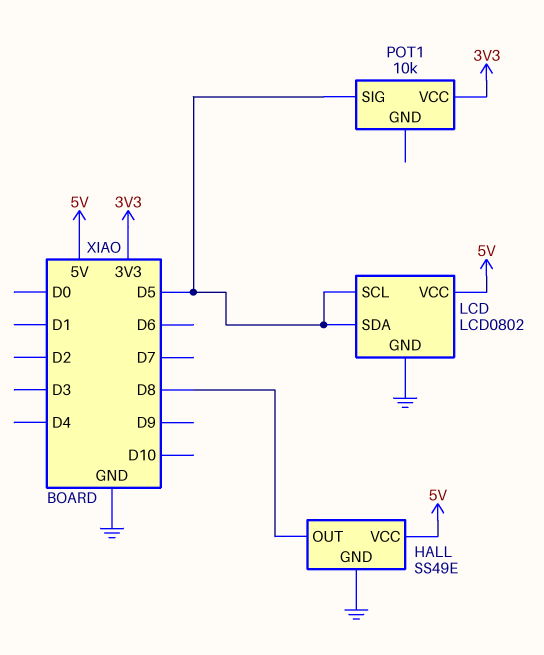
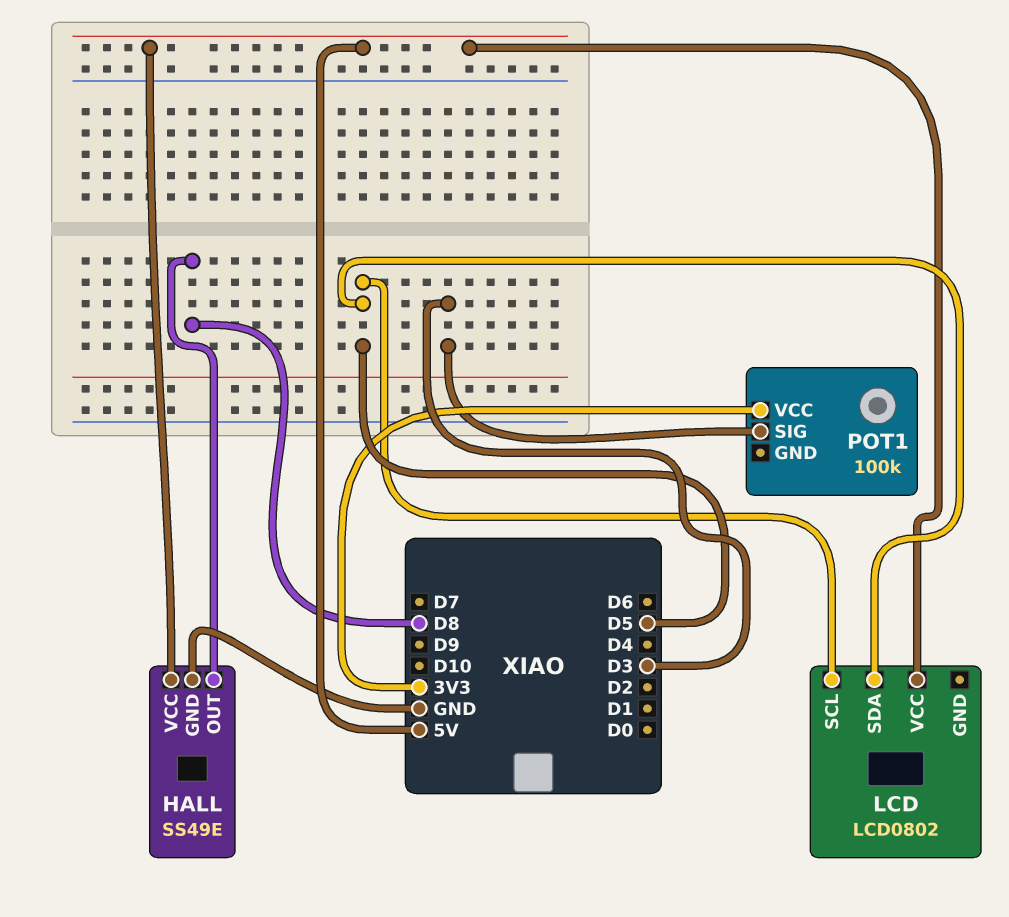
LCD pin GND: GND -> none
POT1: 10k -> 100k
POT1 pin SIG: D5 -> D3

